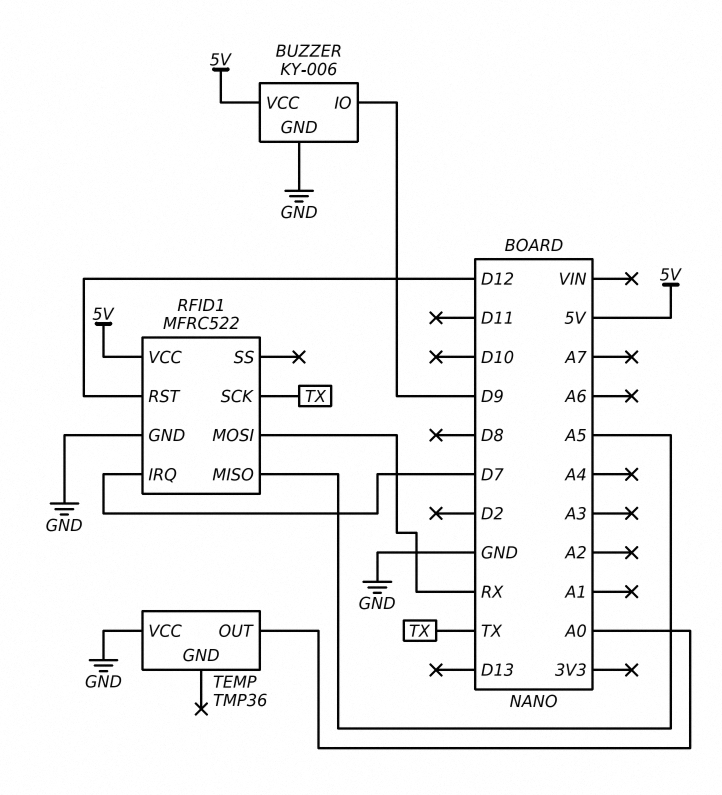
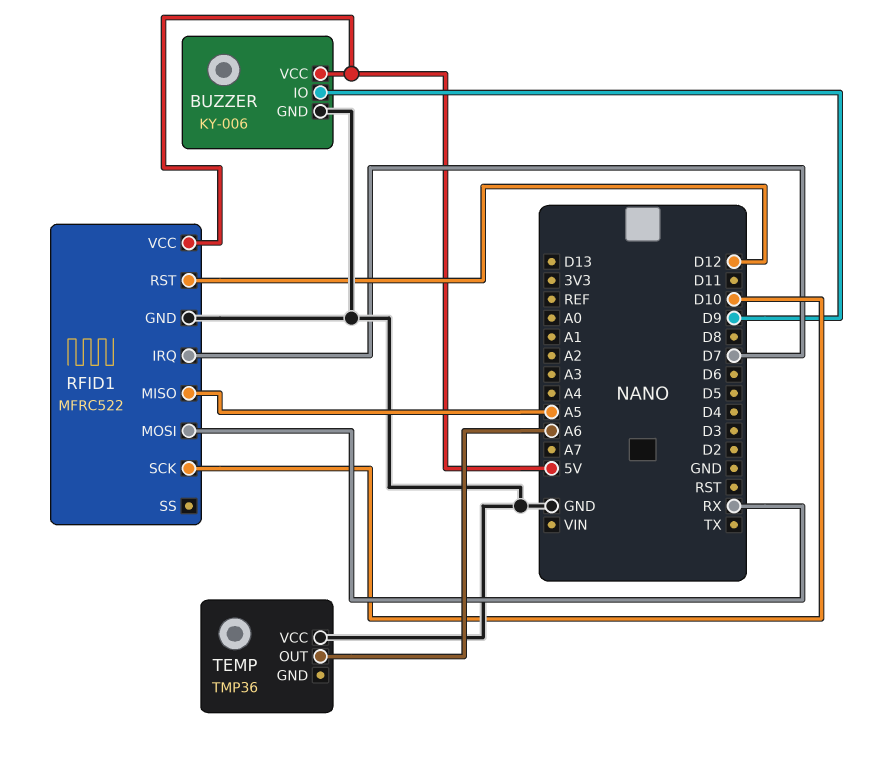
RFID1 pin SCK: TX -> D10
TEMP pin OUT: A0 -> A6

